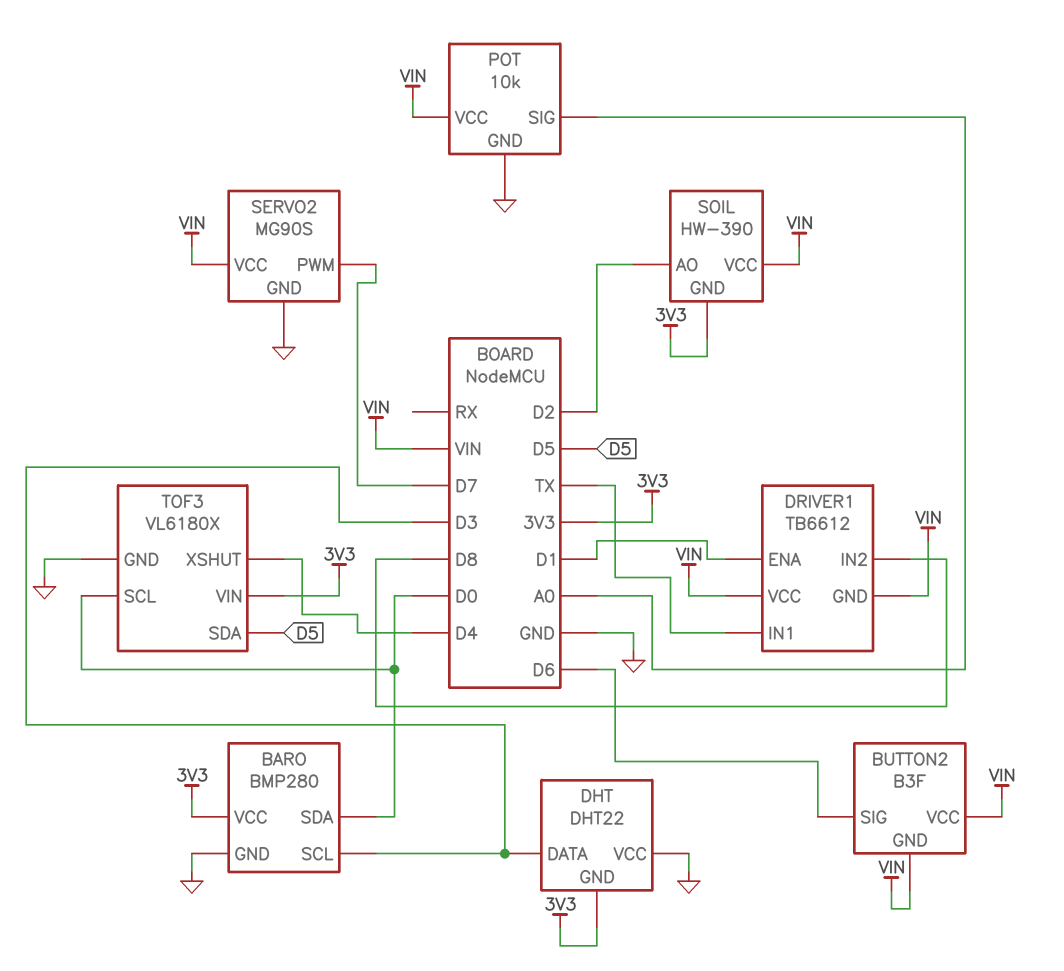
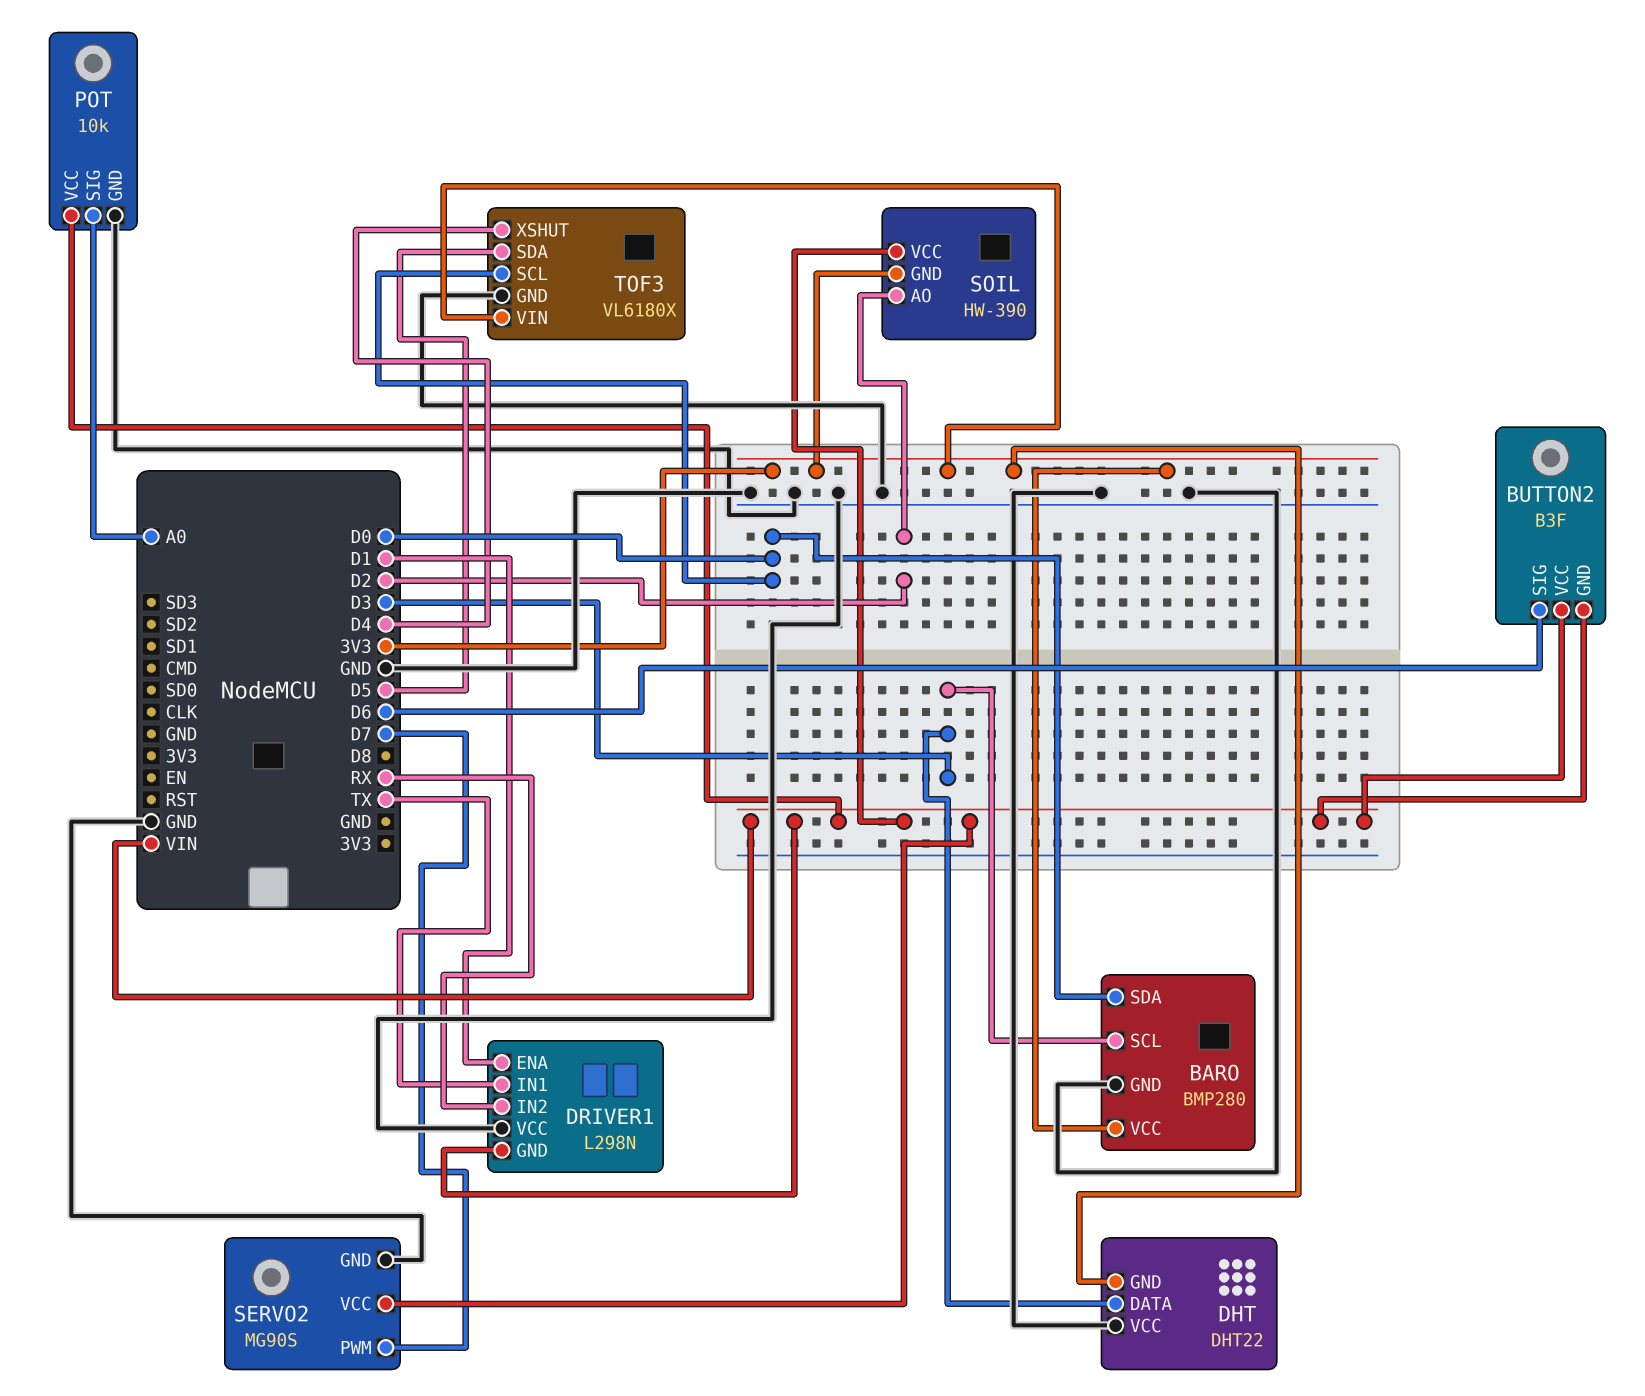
DRIVER1: TB6612 -> L298N
DRIVER1 pin IN2: D8 -> RX
DRIVER1 pin VCC: VIN -> GND

